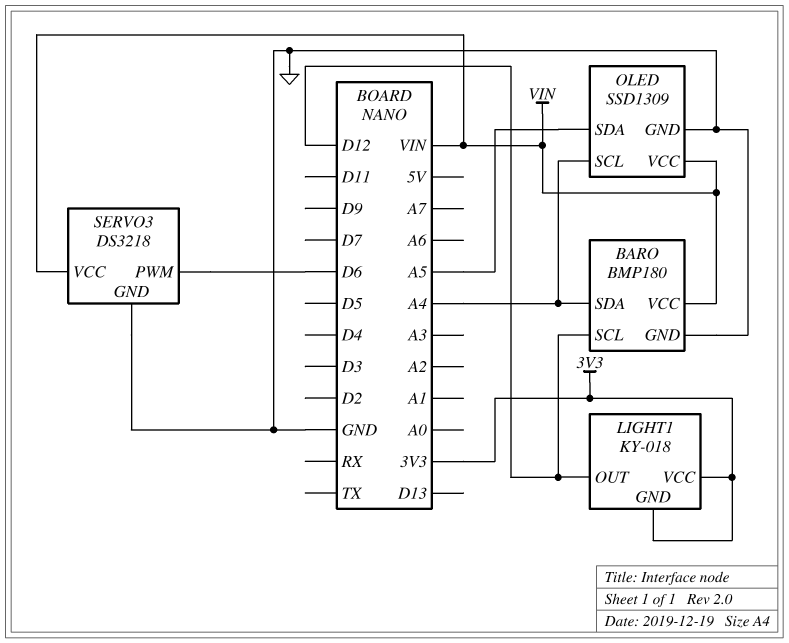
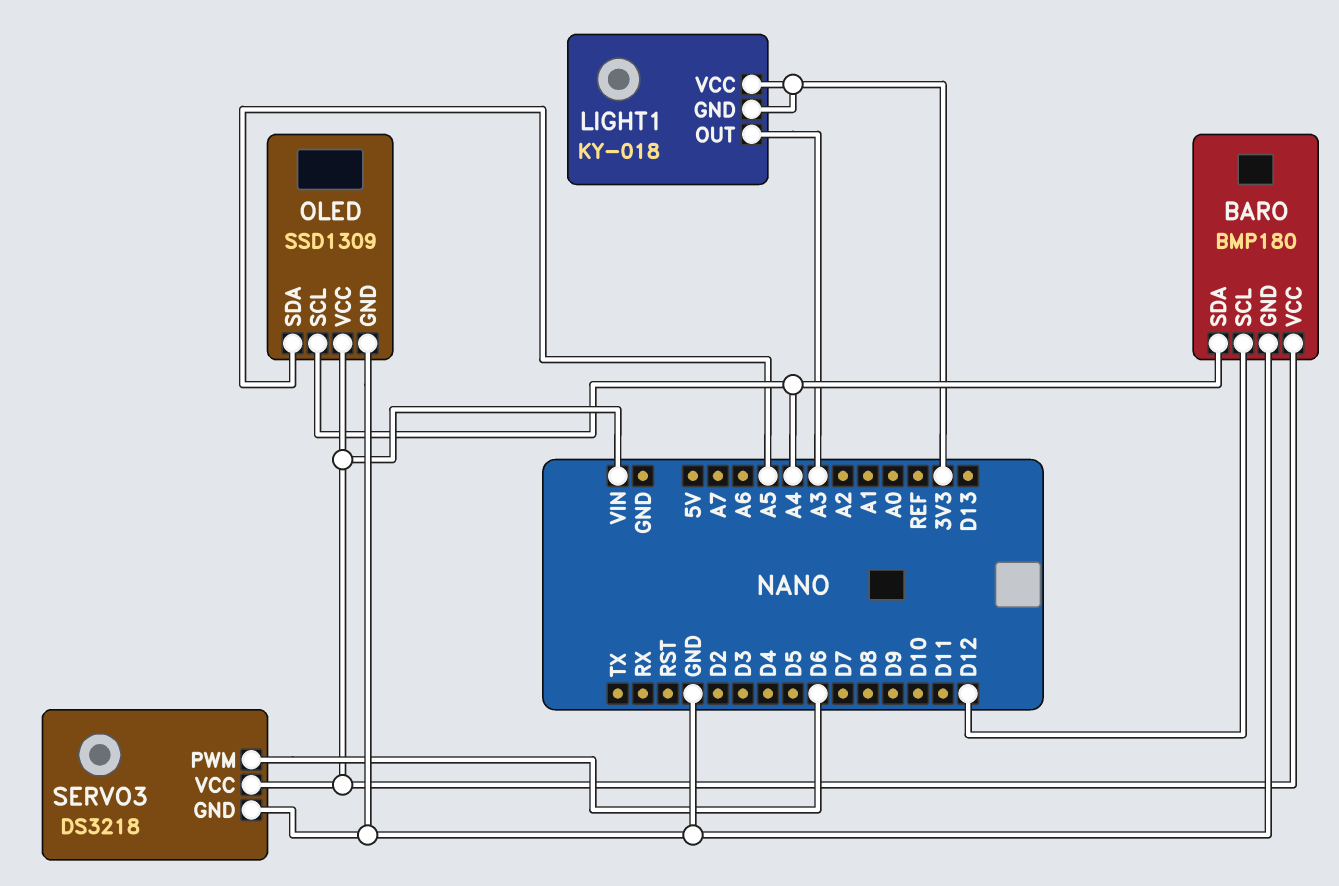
LIGHT1 pin OUT: D12 -> A3

